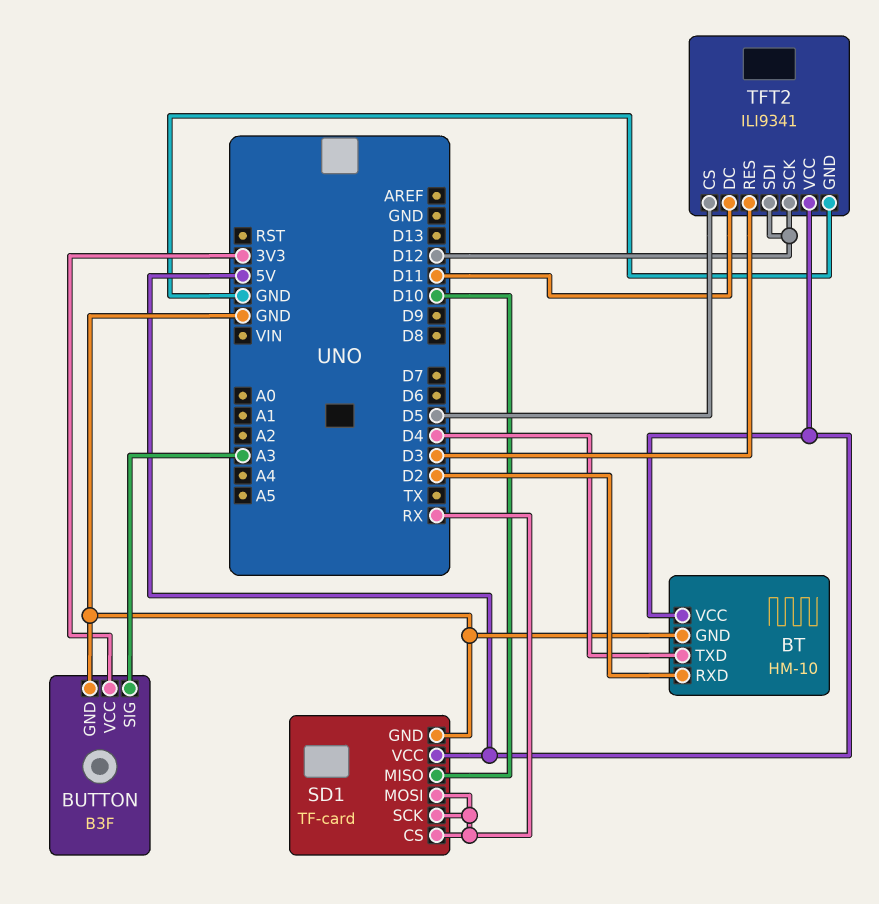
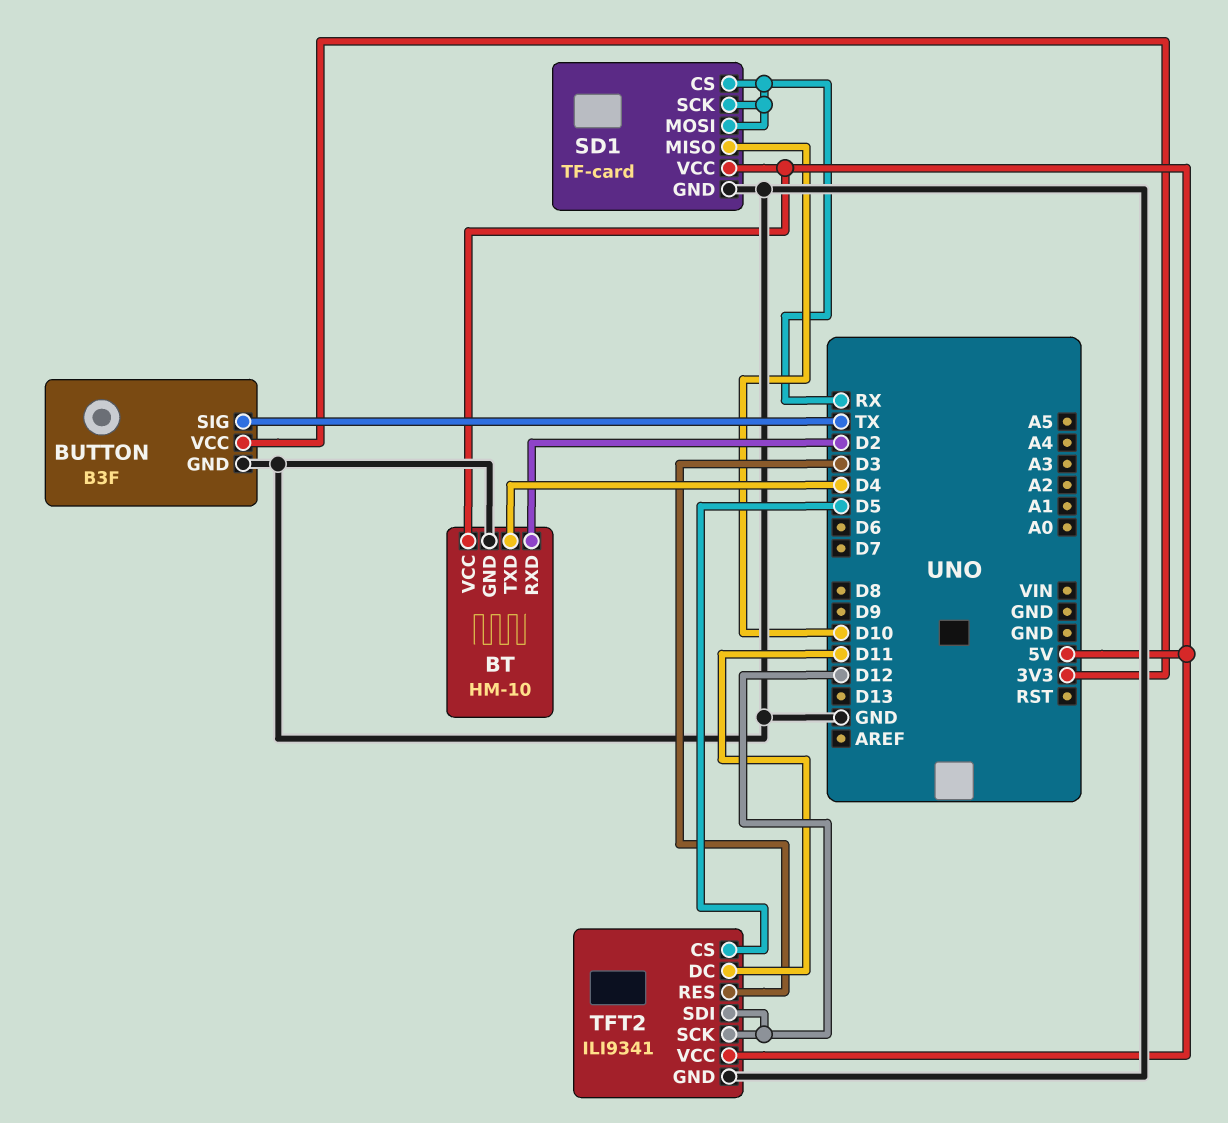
BUTTON pin SIG: A3 -> TX

